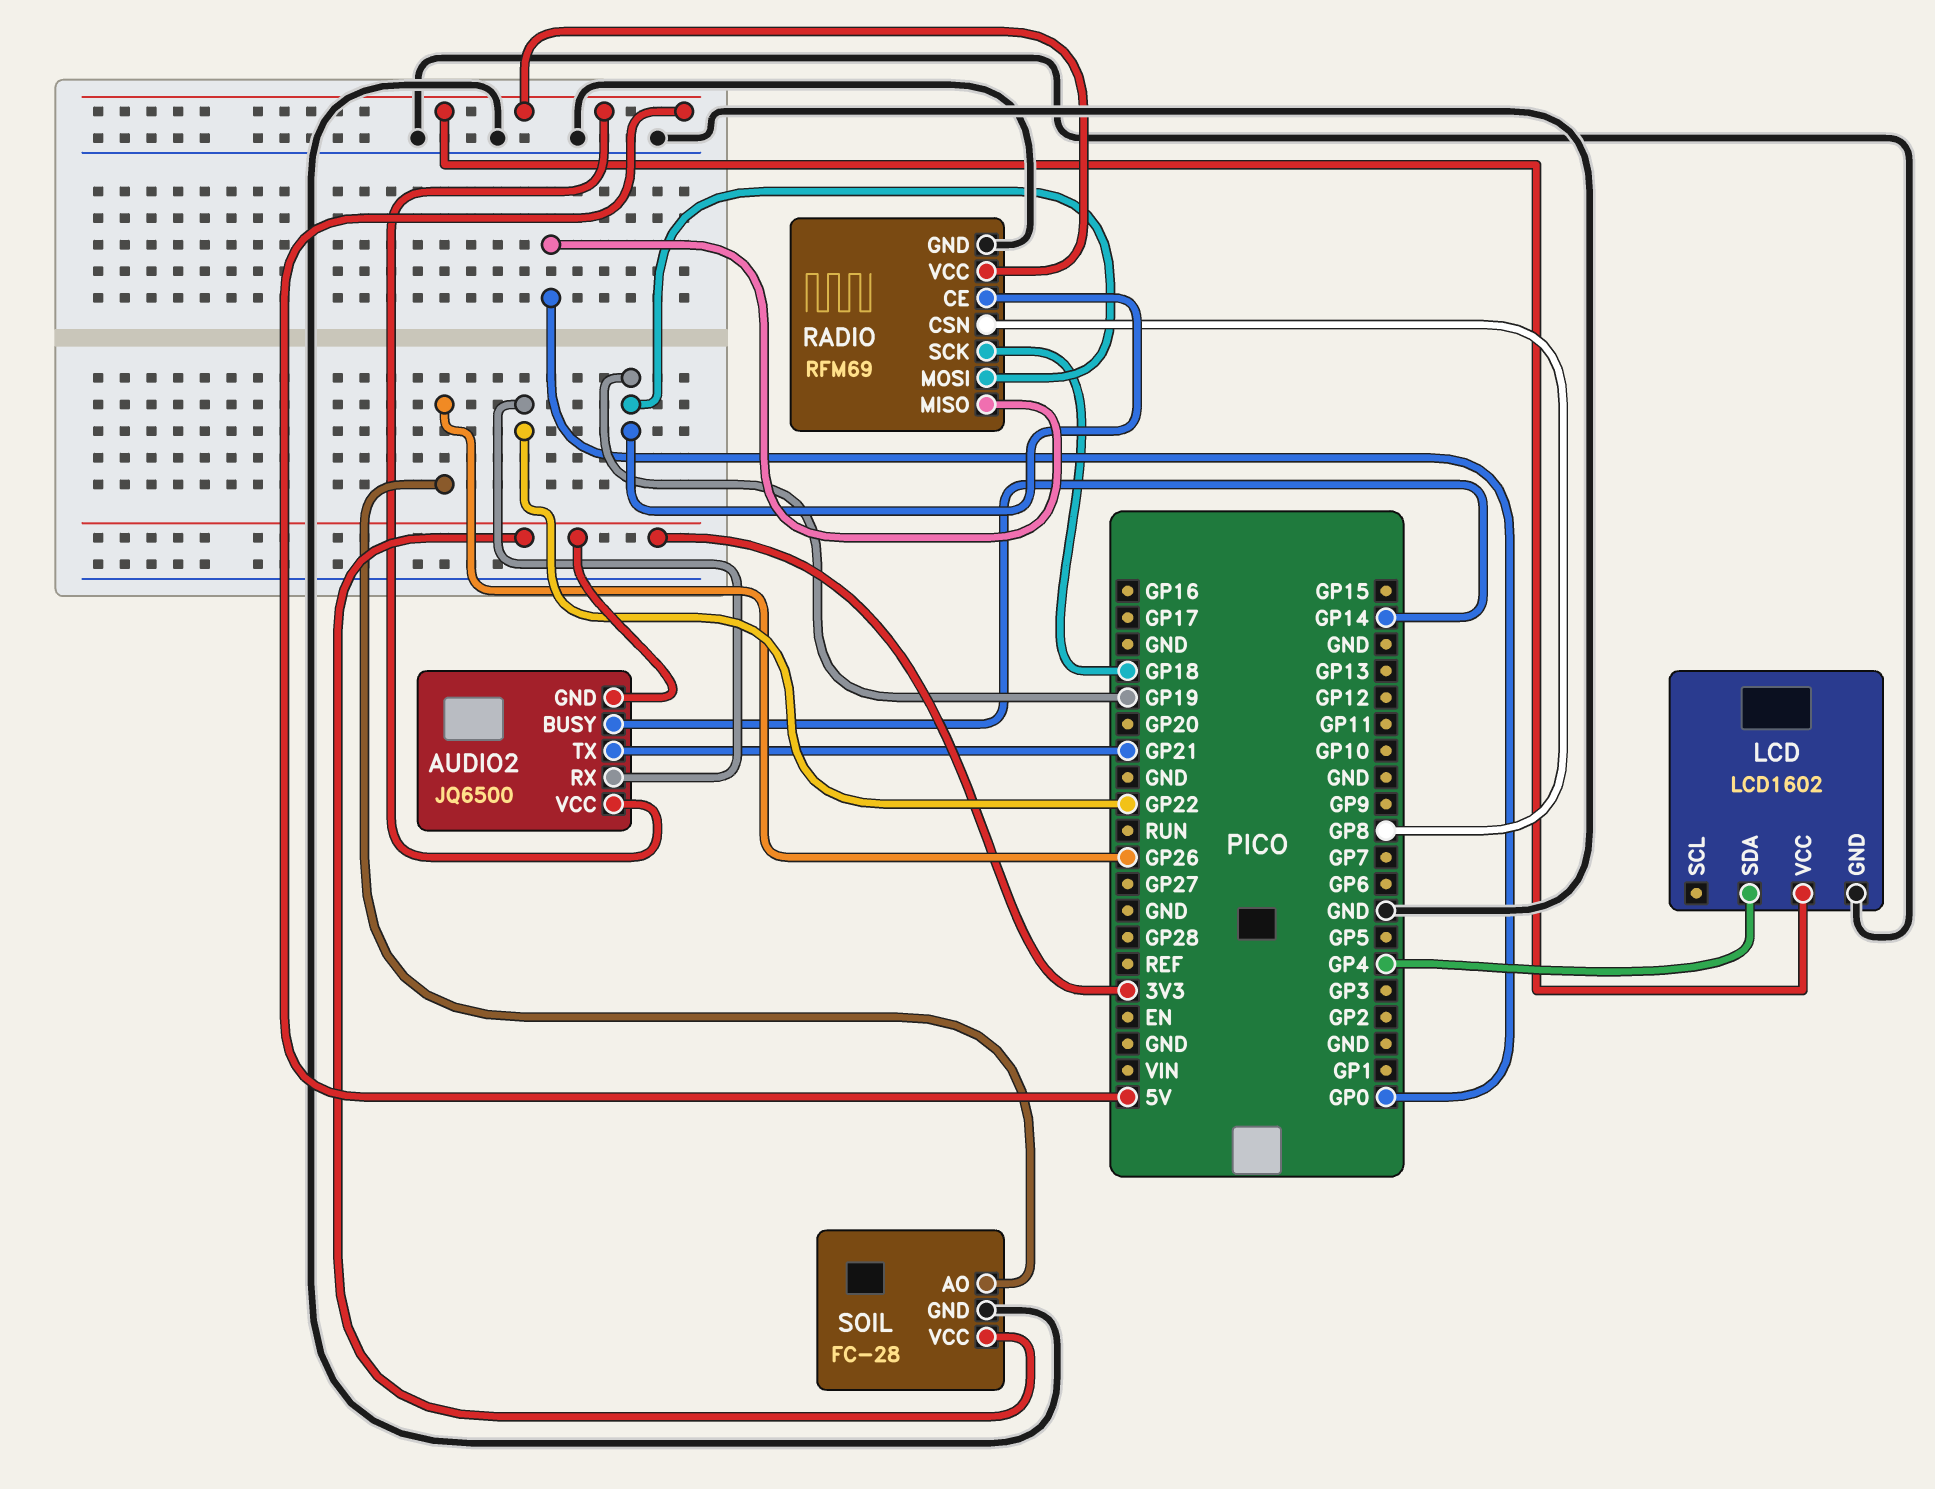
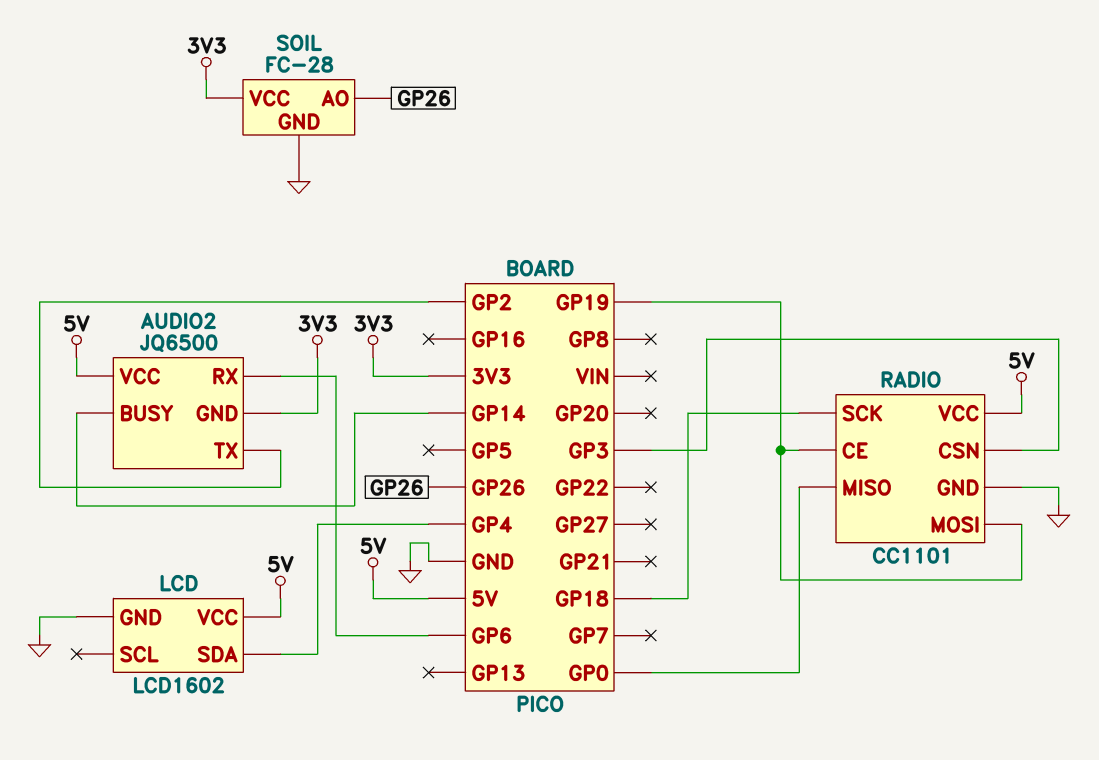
AUDIO2 pin RX: GP22 -> GP6
AUDIO2 pin TX: GP21 -> GP2
RADIO: RFM69 -> CC1101
RADIO pin CSN: GP8 -> GP3

